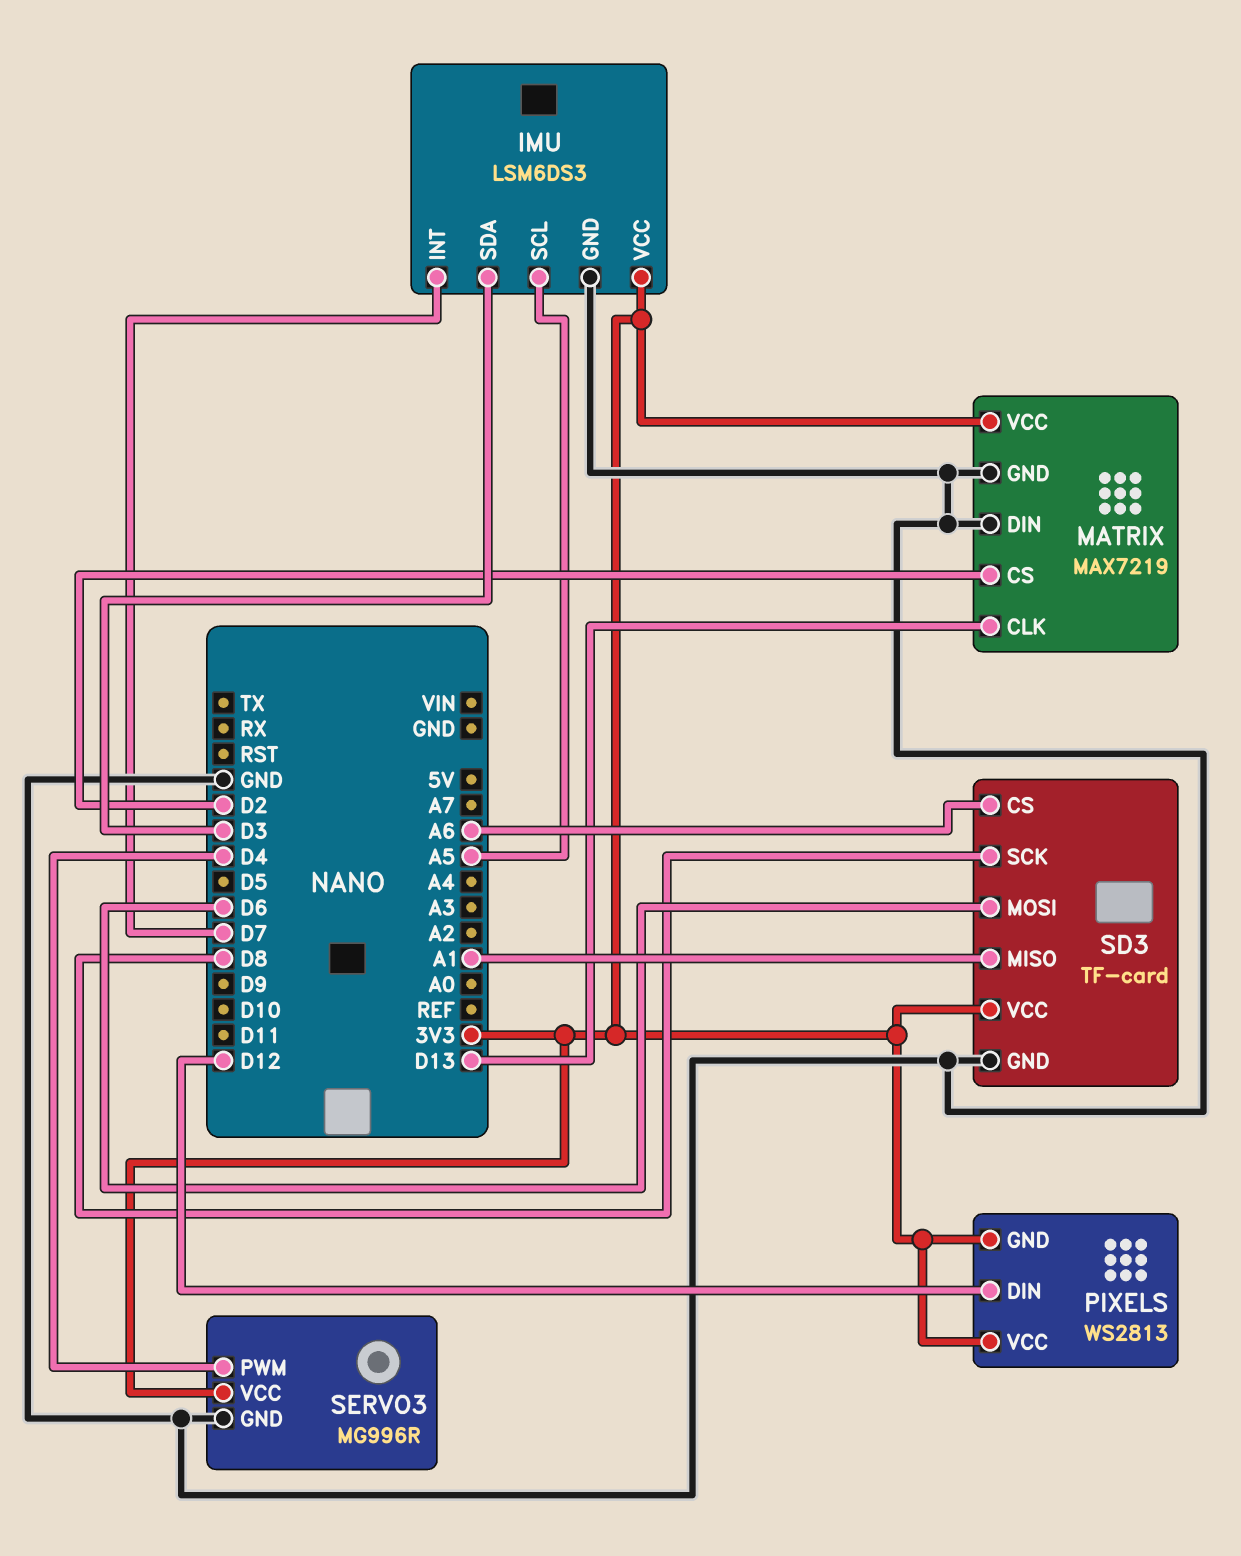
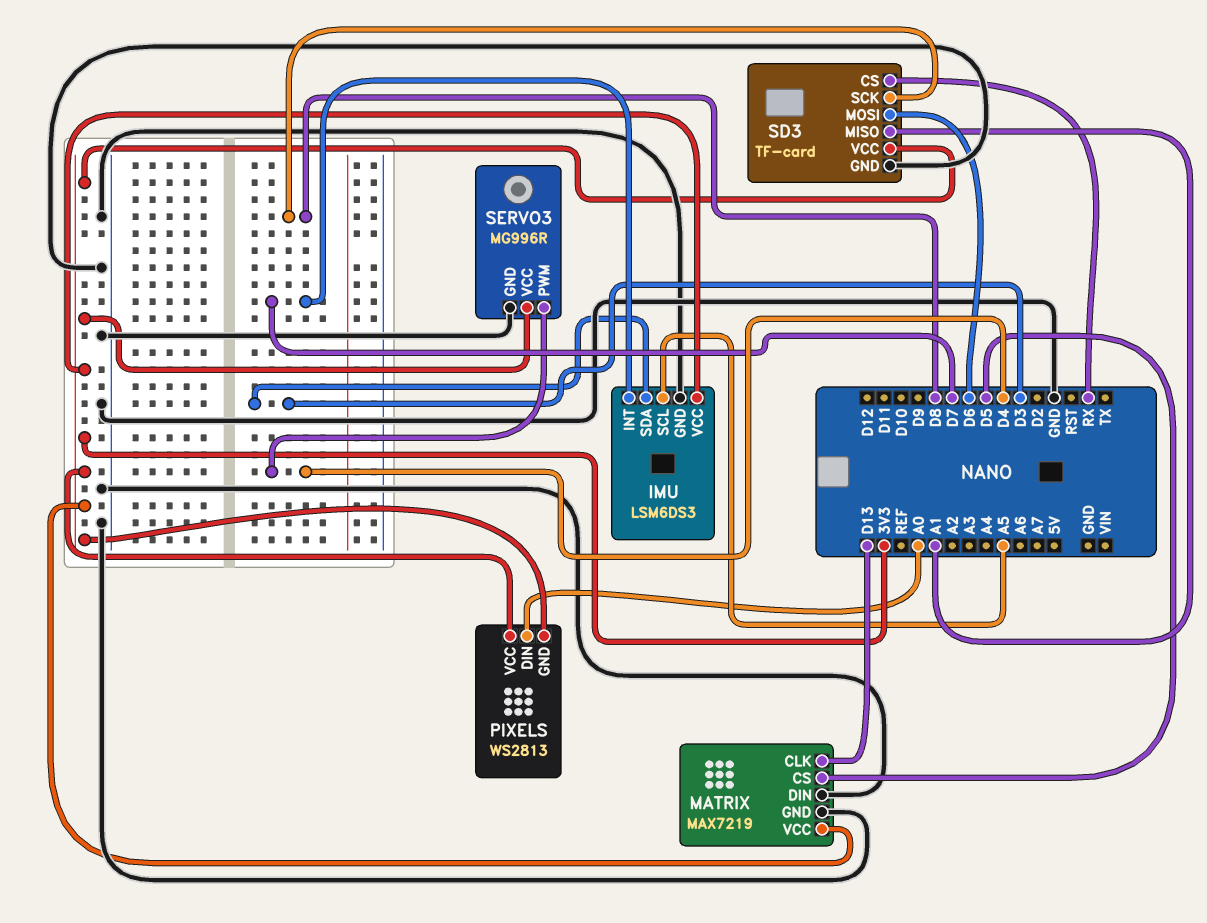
MATRIX pin CS: D2 -> D5
PIXELS pin DIN: D12 -> A0
SD3 pin CS: A6 -> RX

